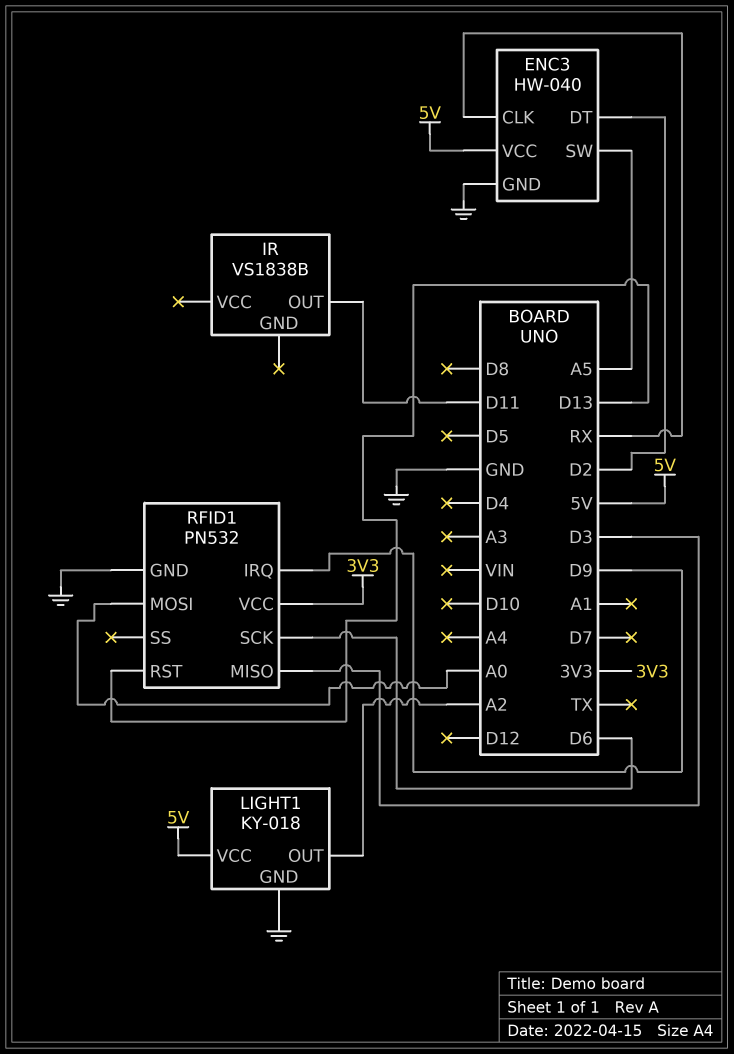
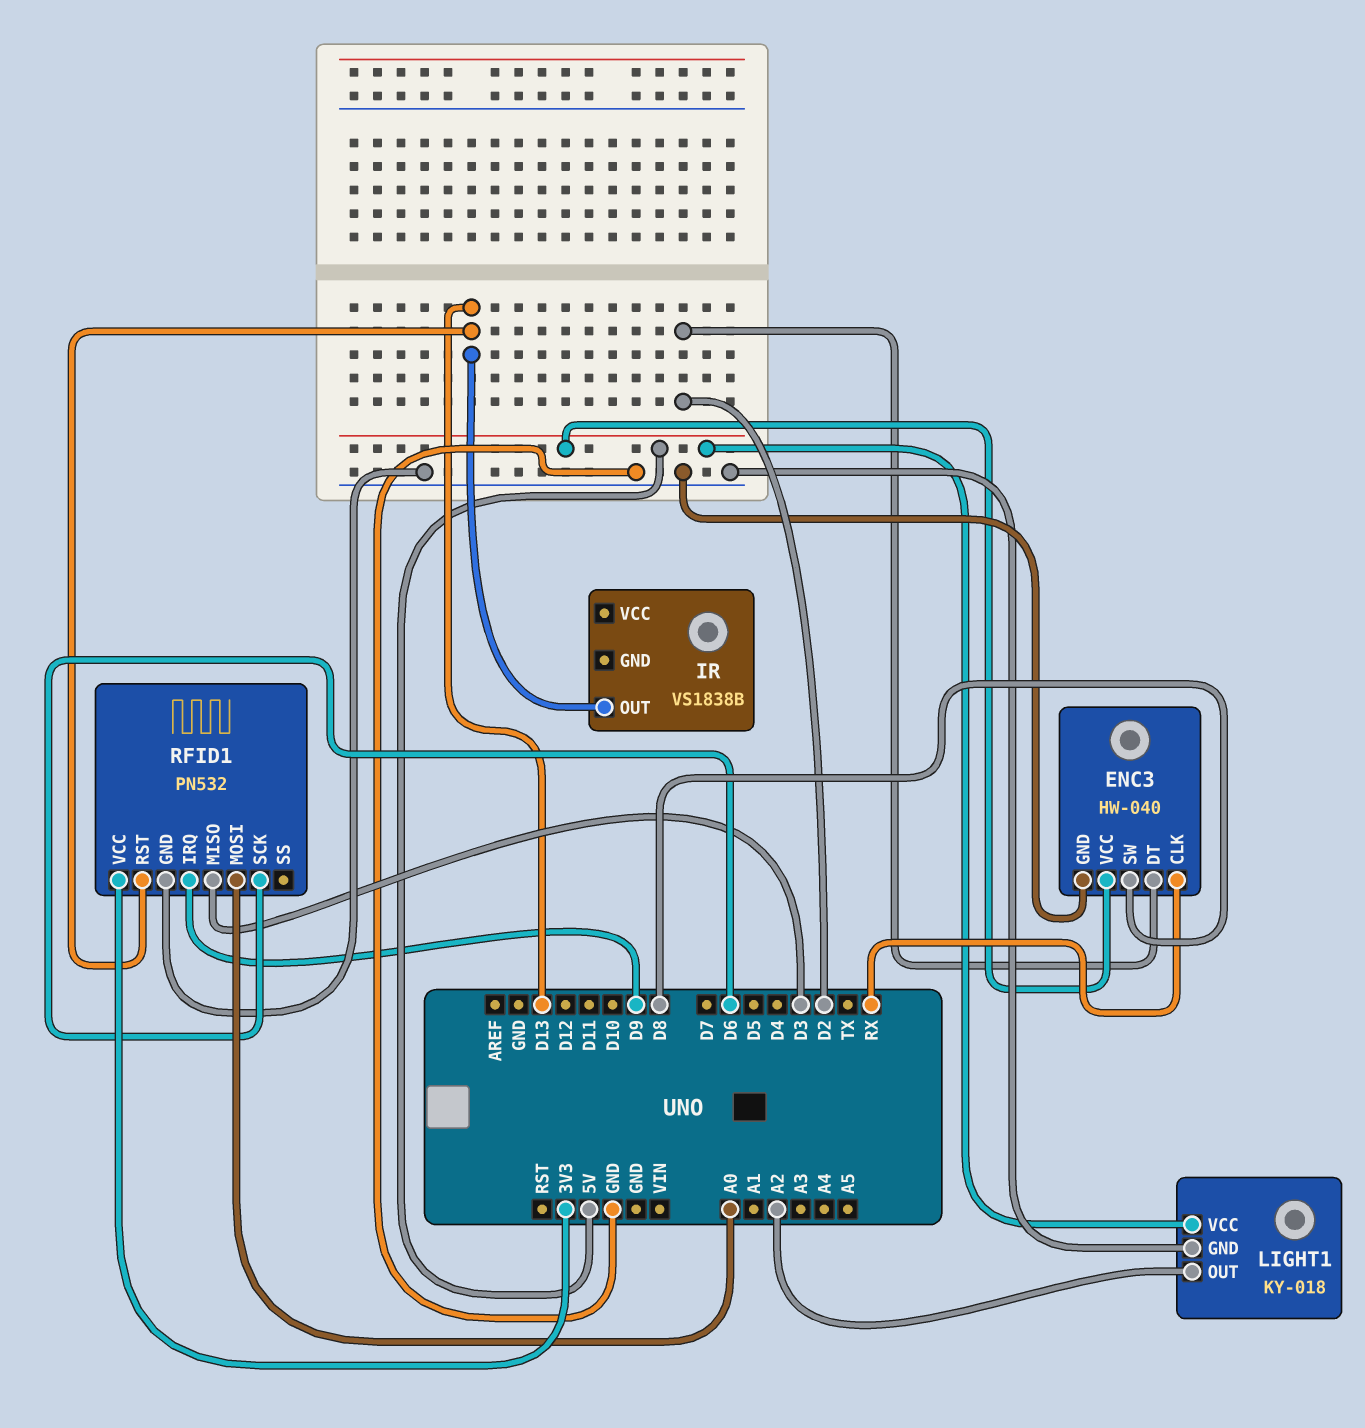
ENC3 pin SW: A5 -> D8
IR pin OUT: D11 -> D13

